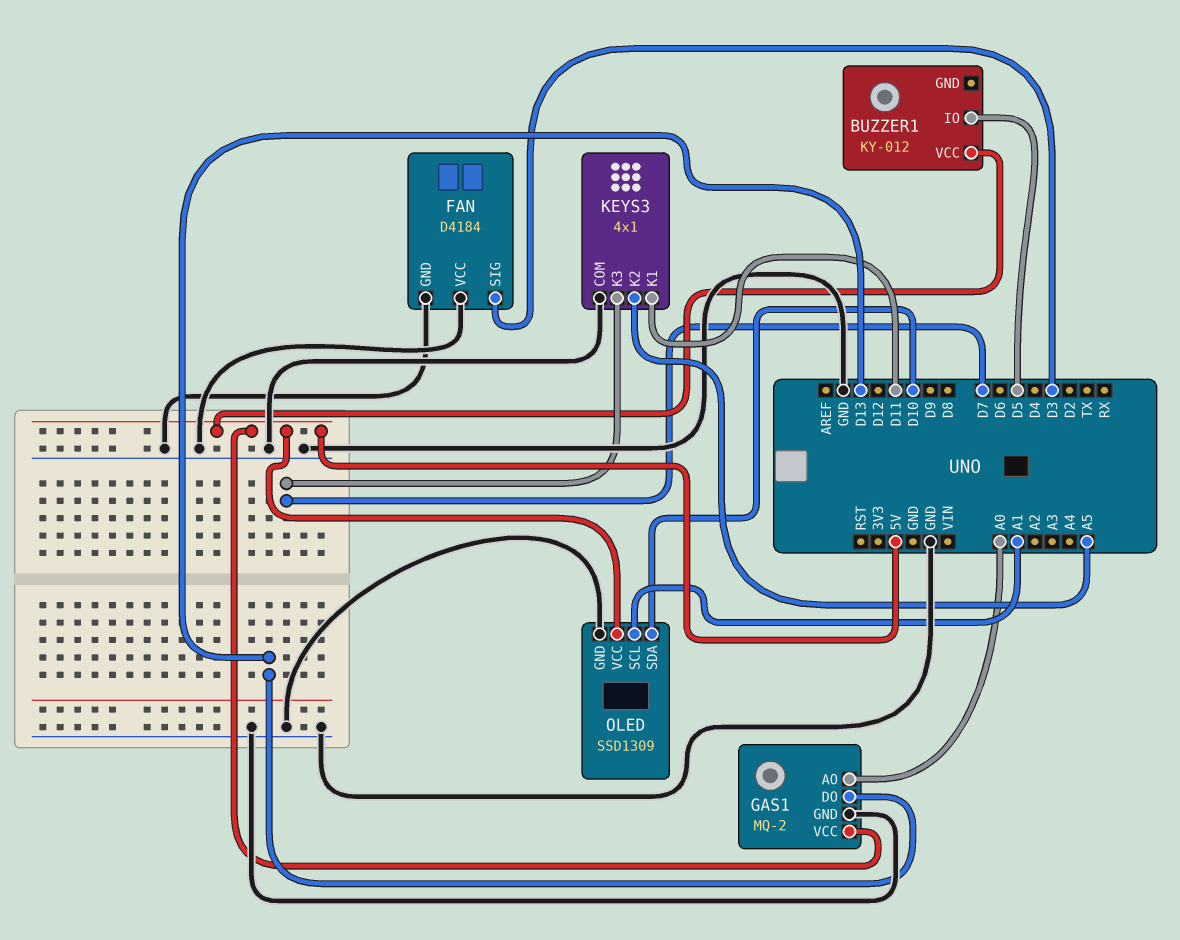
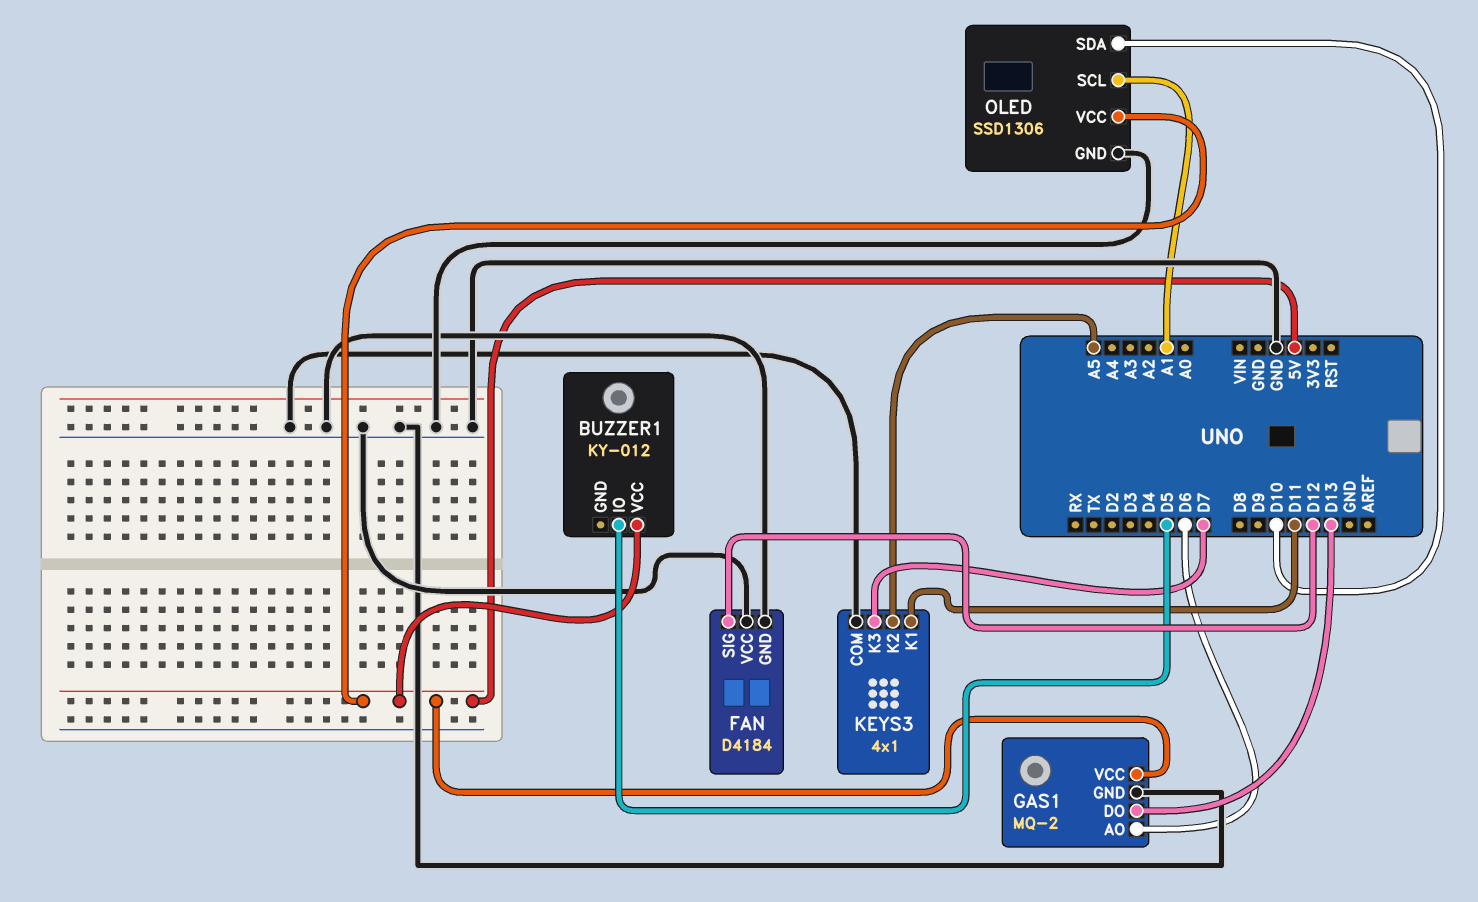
FAN pin SIG: D3 -> D12
GAS1 pin AO: A0 -> D6
OLED: SSD1309 -> SSD1306

